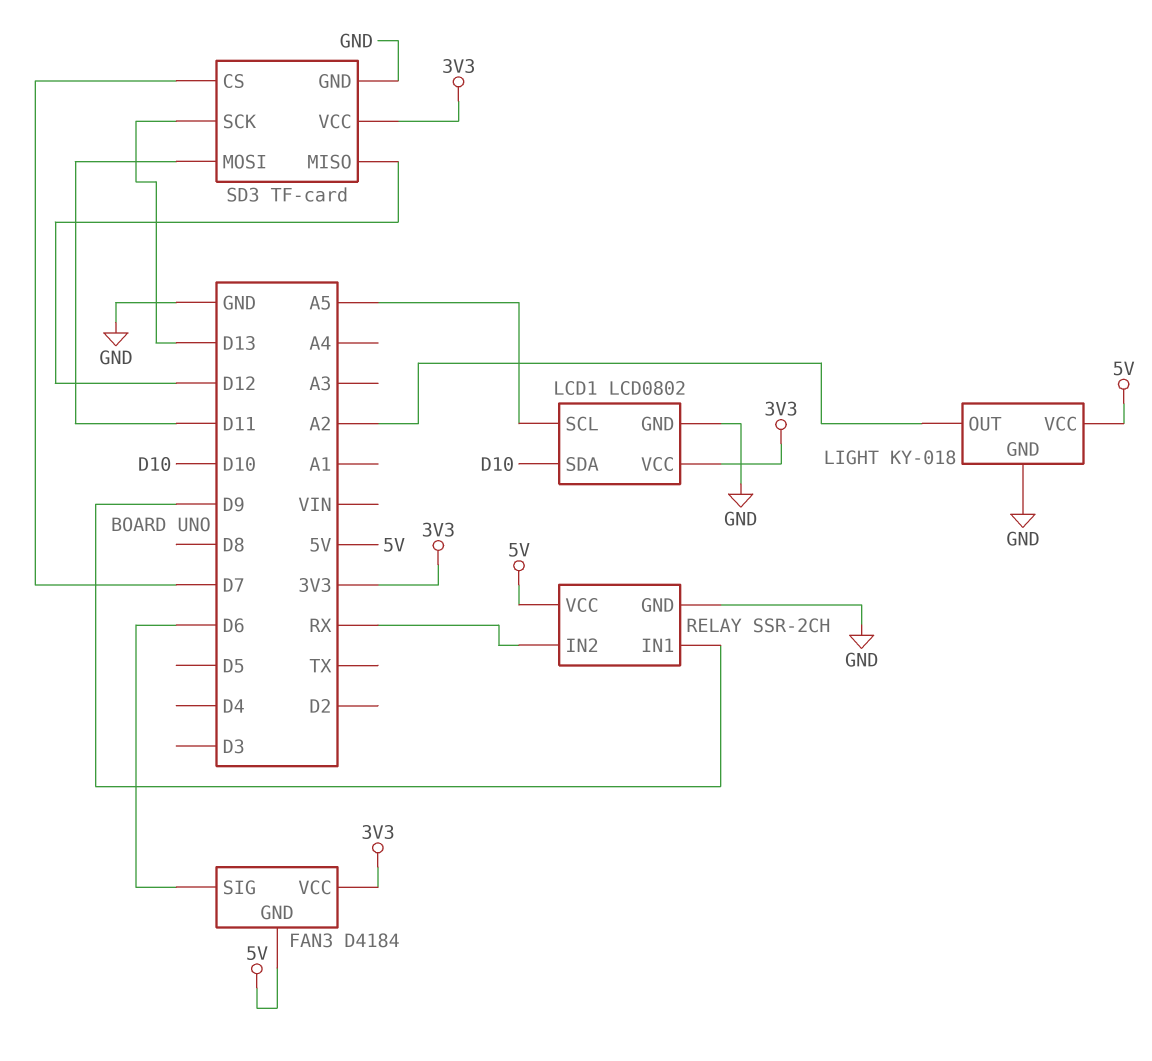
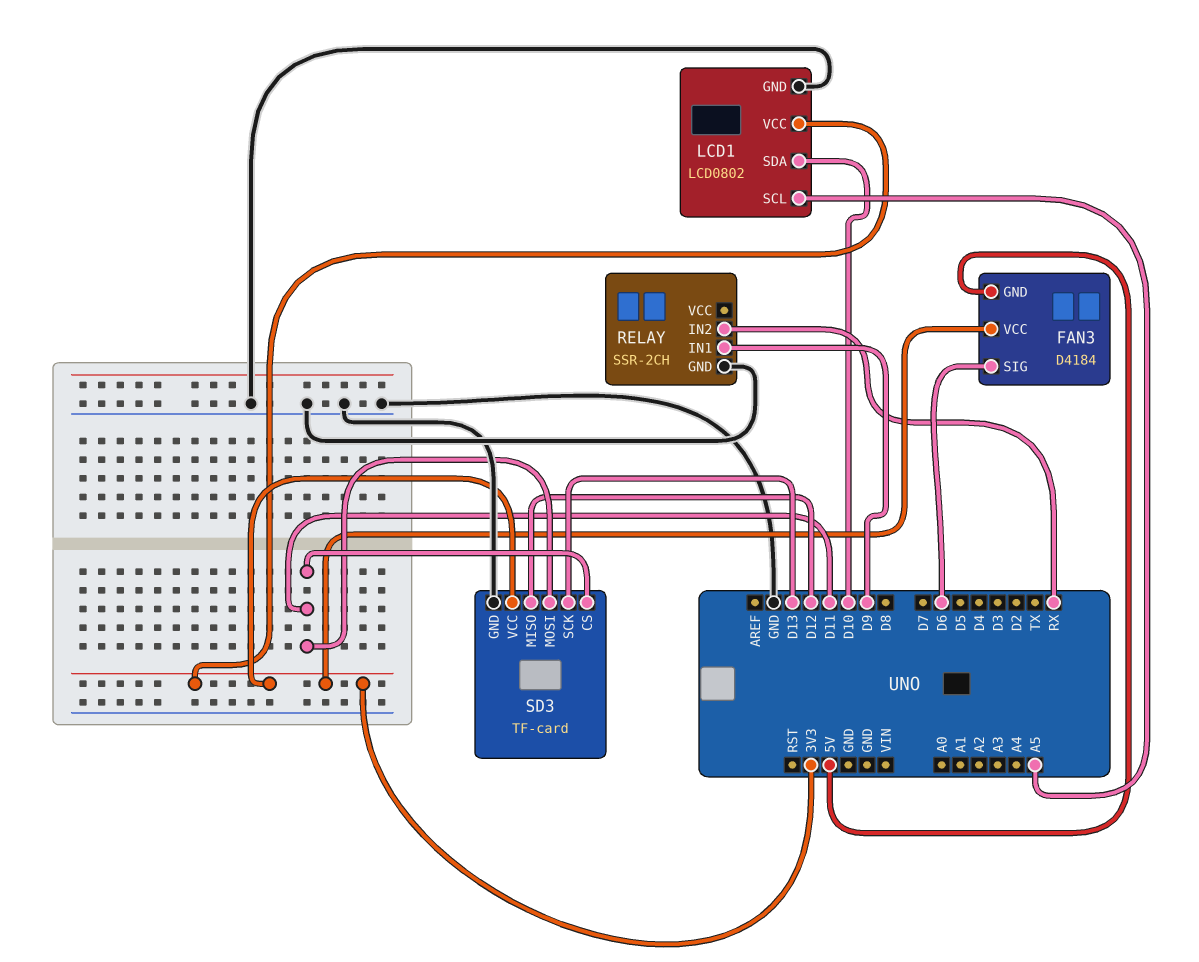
LIGHT: KY-018 -> none
LIGHT pin GND: GND -> none
LIGHT pin OUT: A2 -> none
LIGHT pin VCC: 5V -> none
RELAY pin VCC: 5V -> none
SD3 pin CS: D7 -> D11

